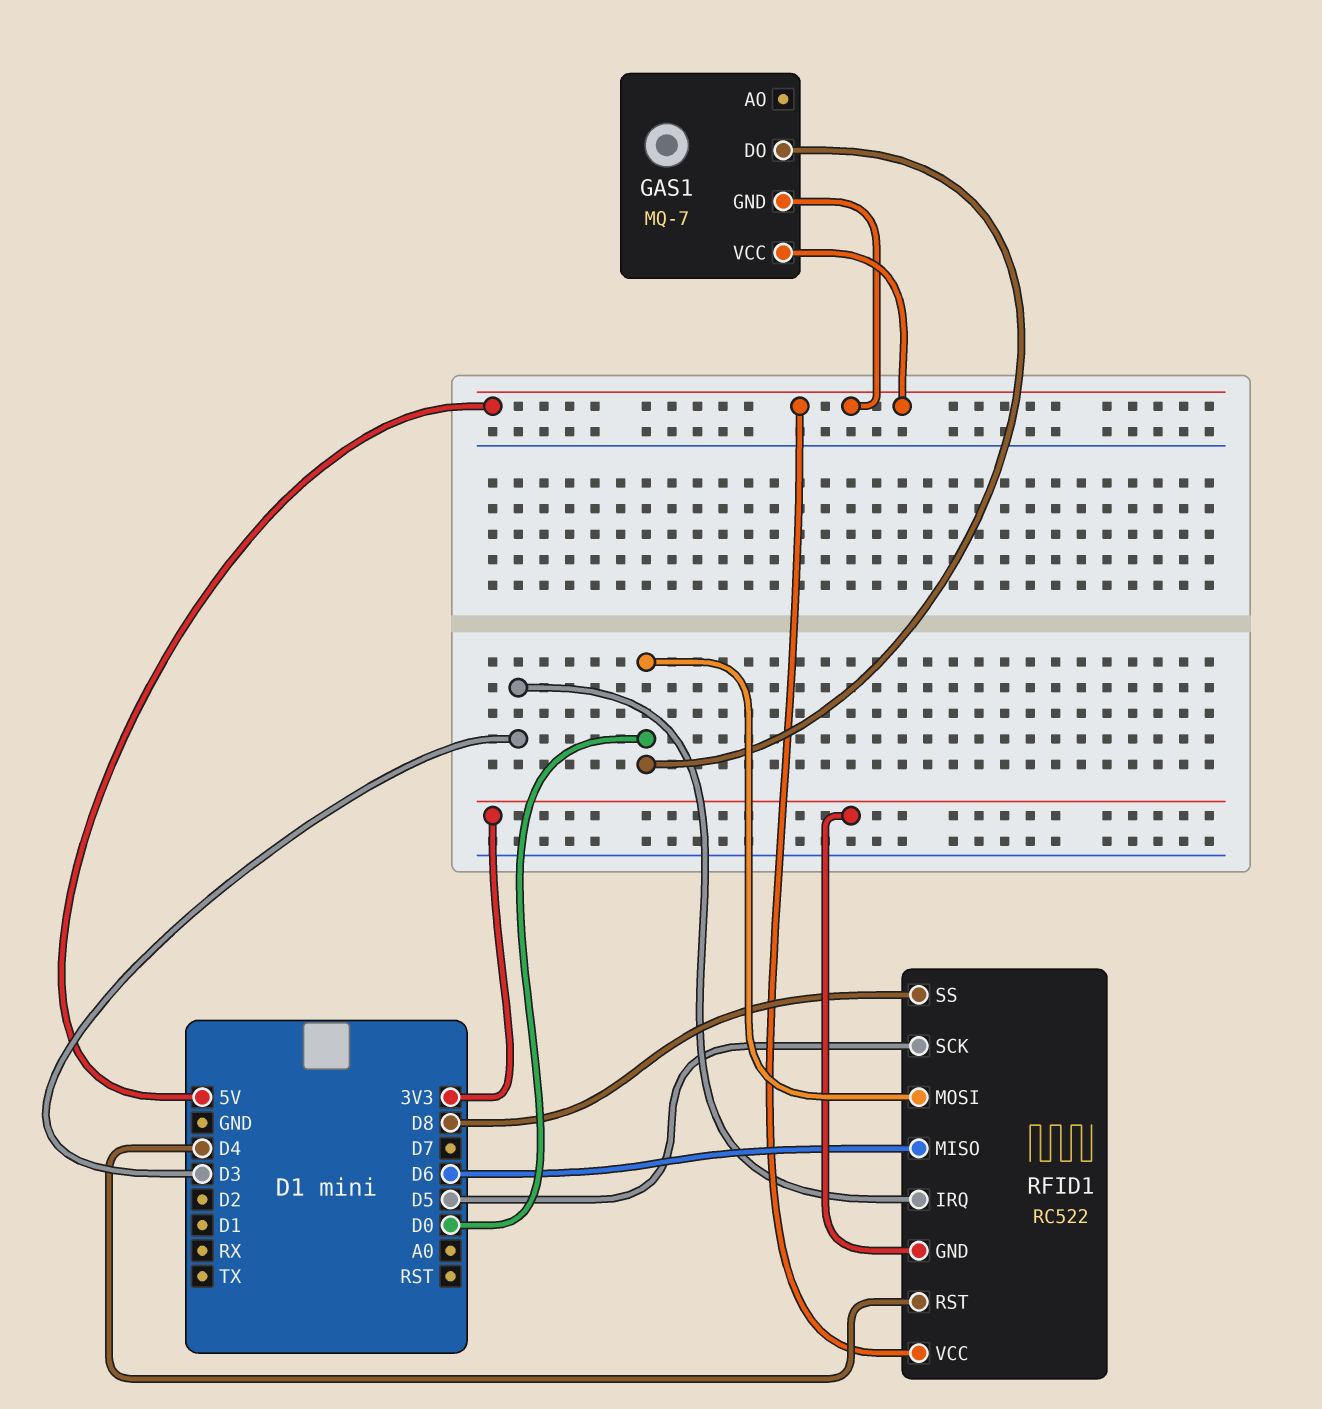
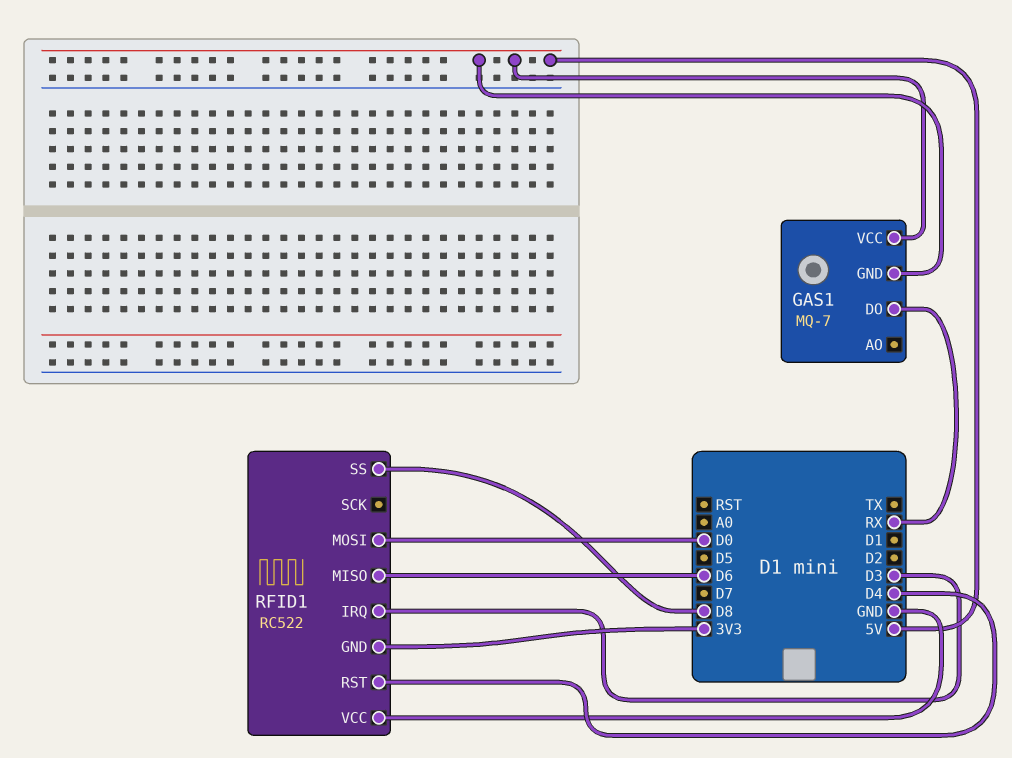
GAS1 pin DO: D0 -> RX
RFID1 pin SCK: D5 -> none
RFID1 pin VCC: 5V -> GND

